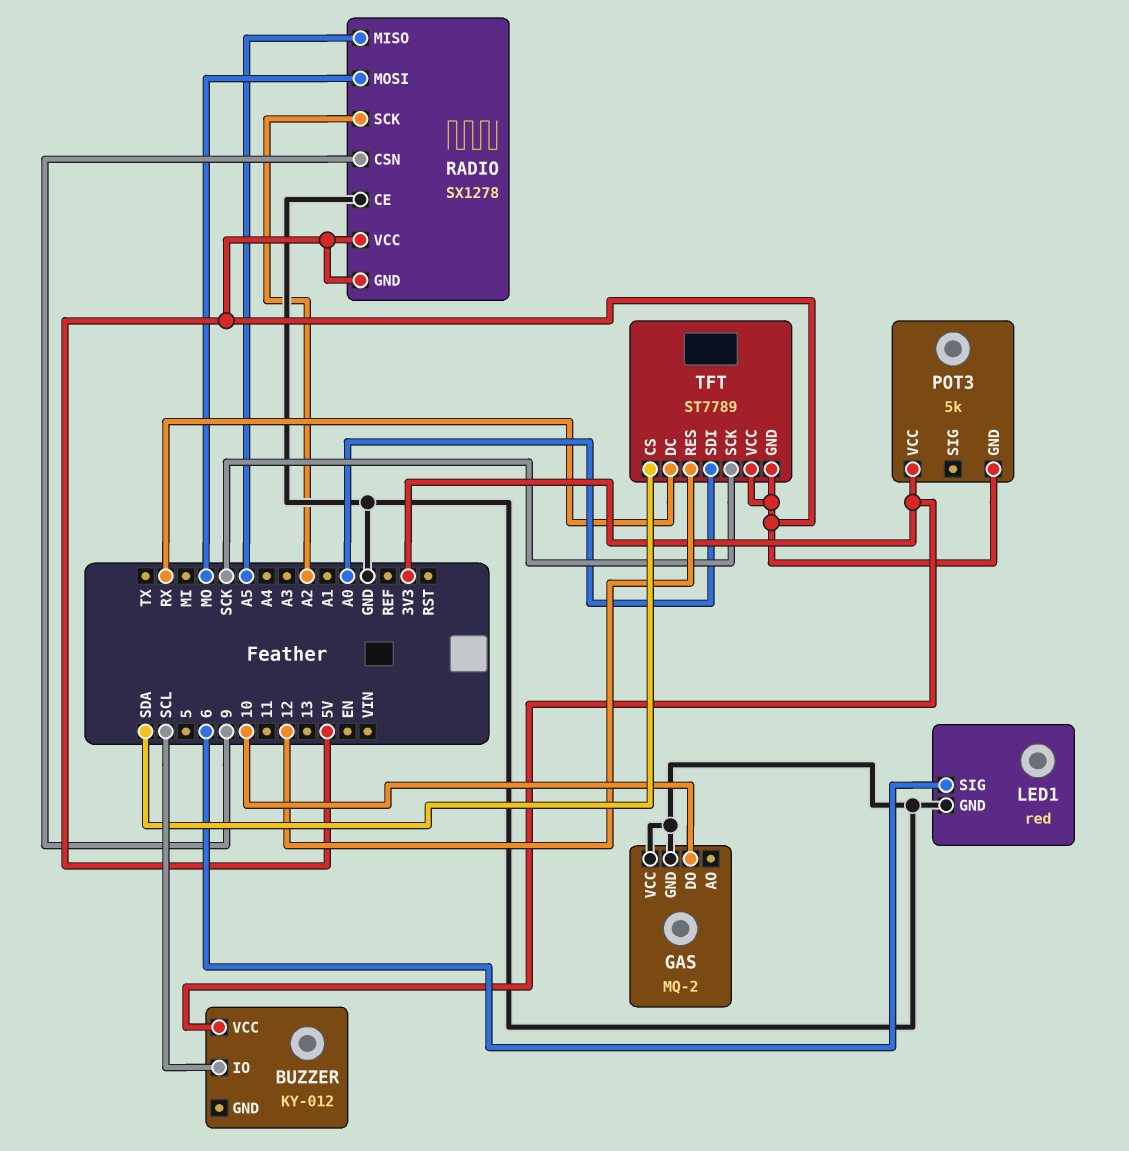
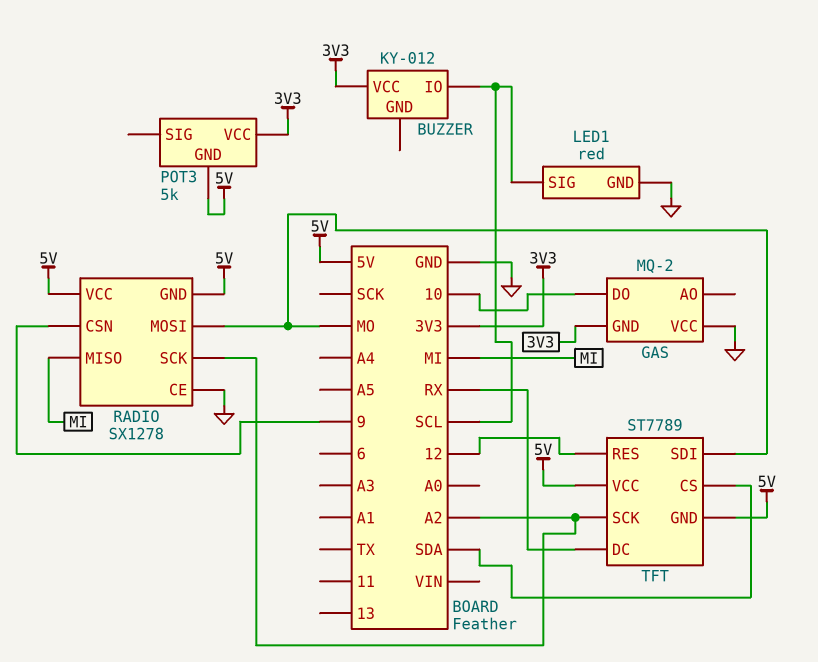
GAS pin GND: GND -> 3V3
LED1 pin SIG: 6 -> SCL
RADIO pin MISO: A5 -> MI
TFT pin SCK: SCK -> A2
TFT pin SDI: A0 -> MO

